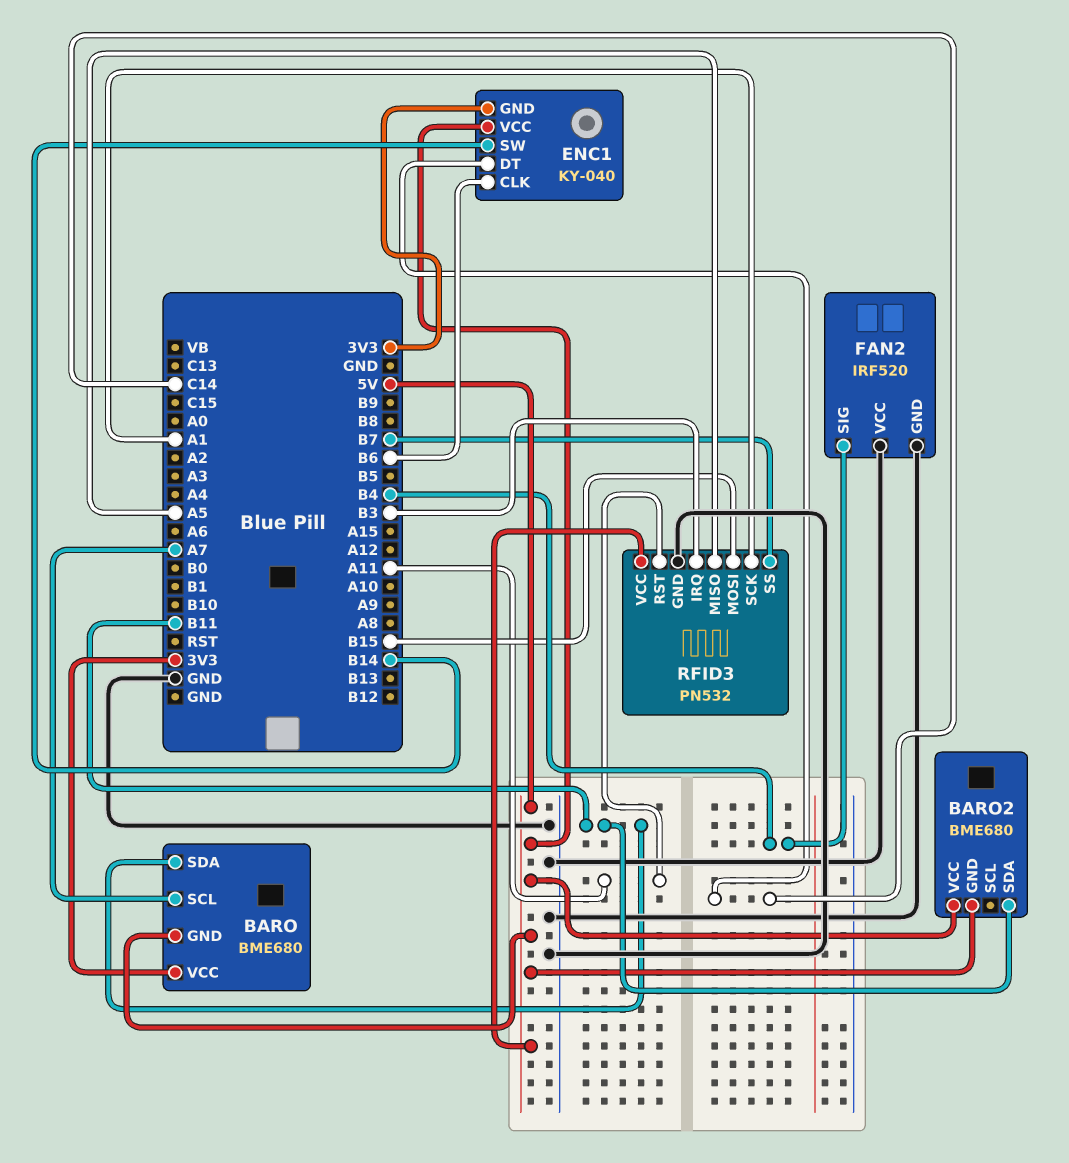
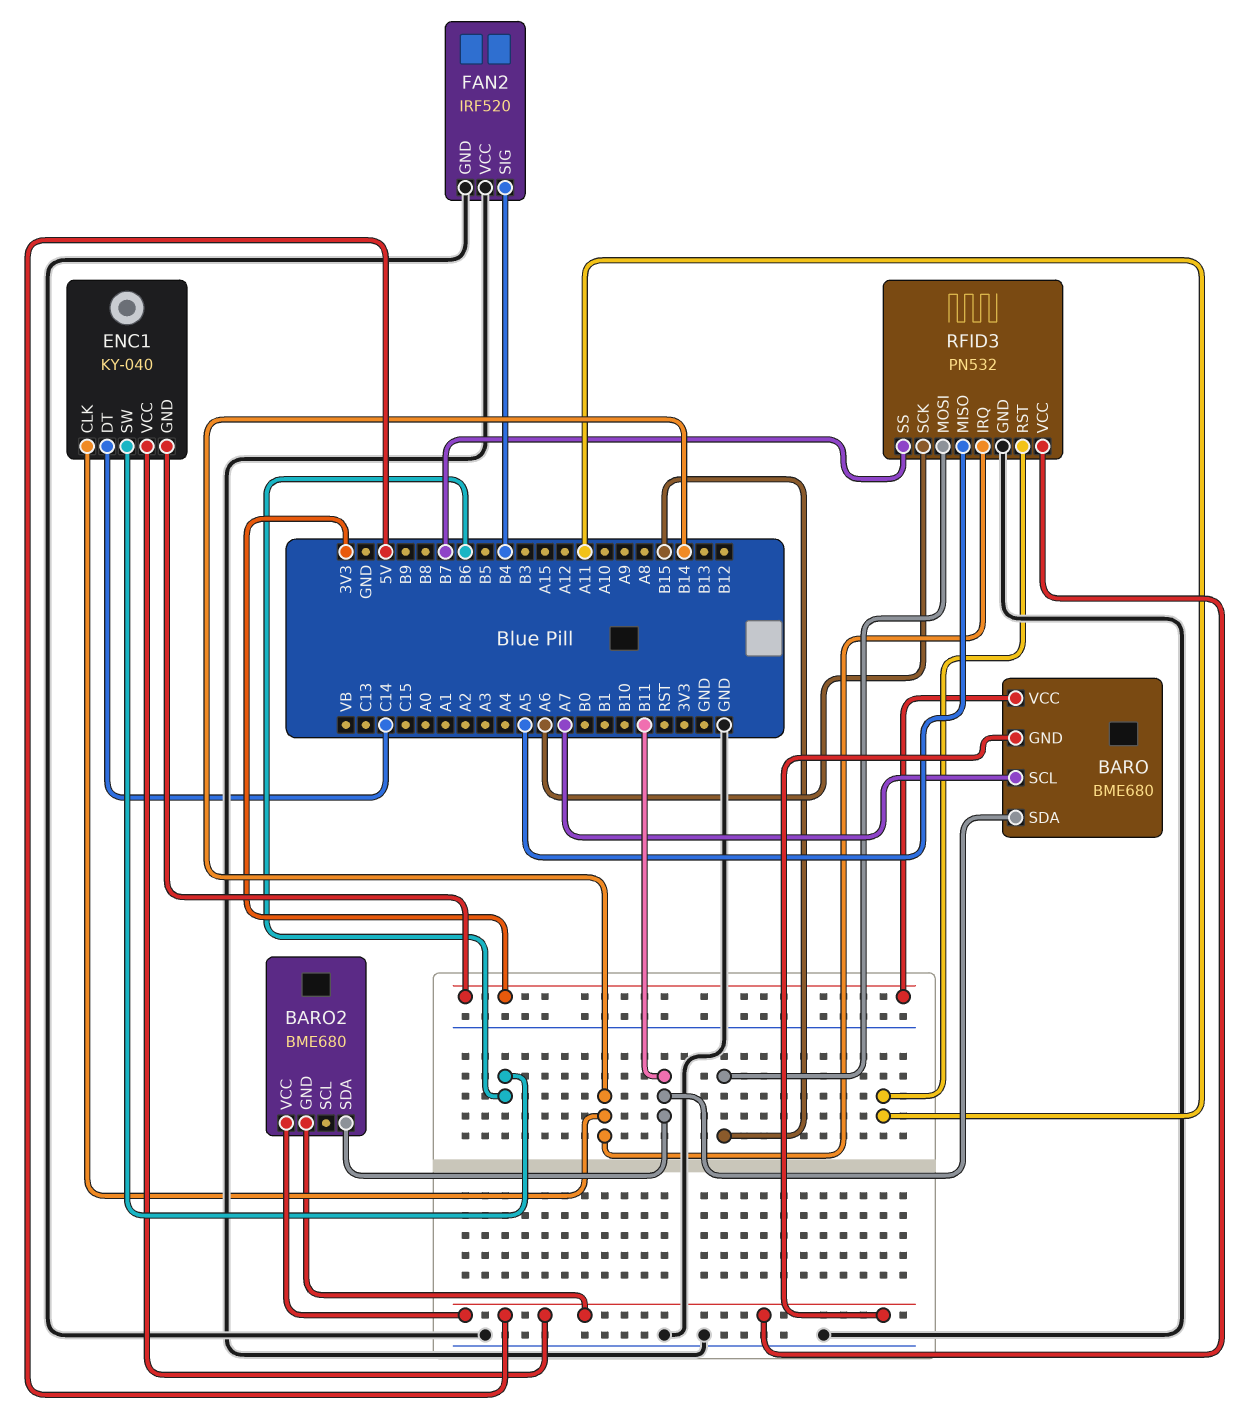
ENC1 pin CLK: B6 -> B14
ENC1 pin SW: B14 -> B6
RFID3 pin IRQ: B3 -> B14
RFID3 pin SCK: A1 -> A6

